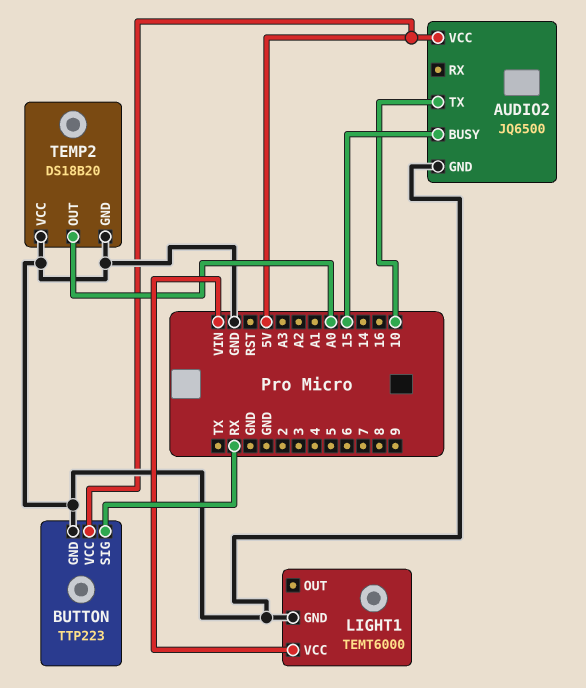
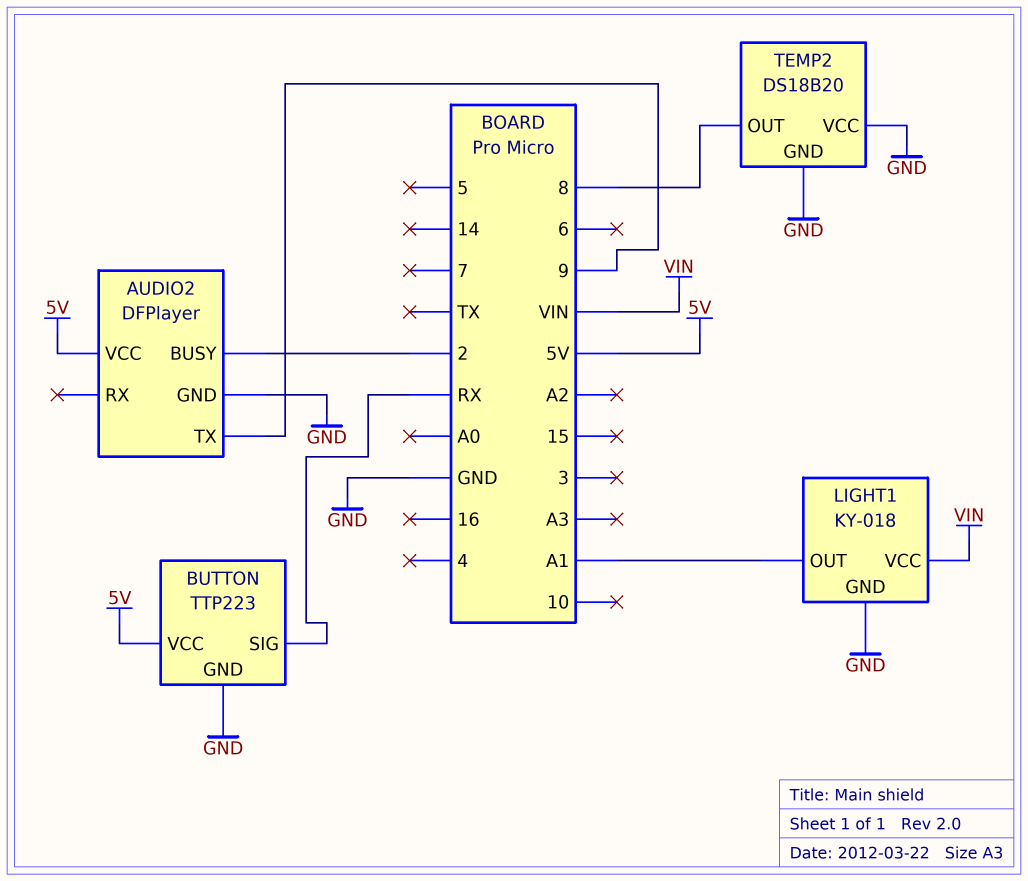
AUDIO2: JQ6500 -> DFPlayer
AUDIO2 pin BUSY: 15 -> 2
AUDIO2 pin TX: 10 -> 9
LIGHT1: TEMT6000 -> KY-018
LIGHT1 pin OUT: none -> A1
TEMP2 pin OUT: A0 -> 8

